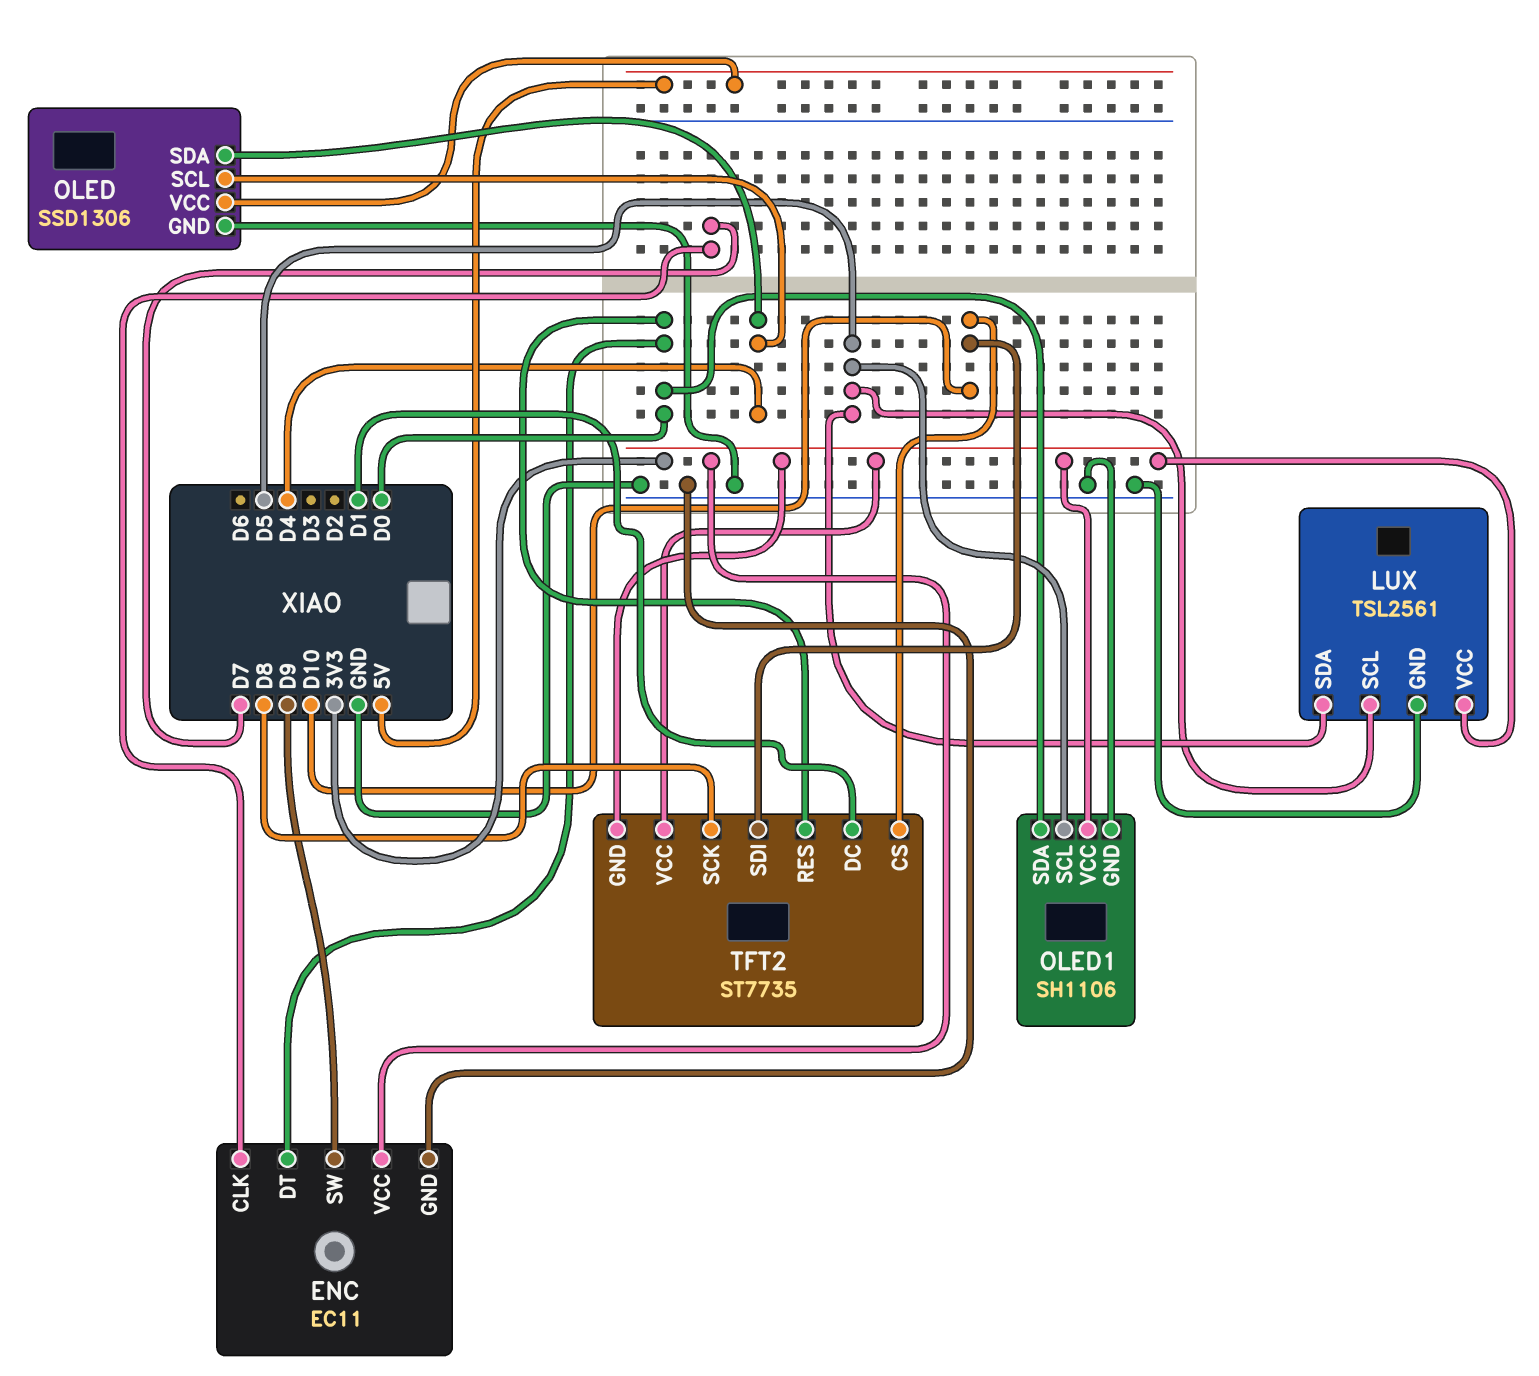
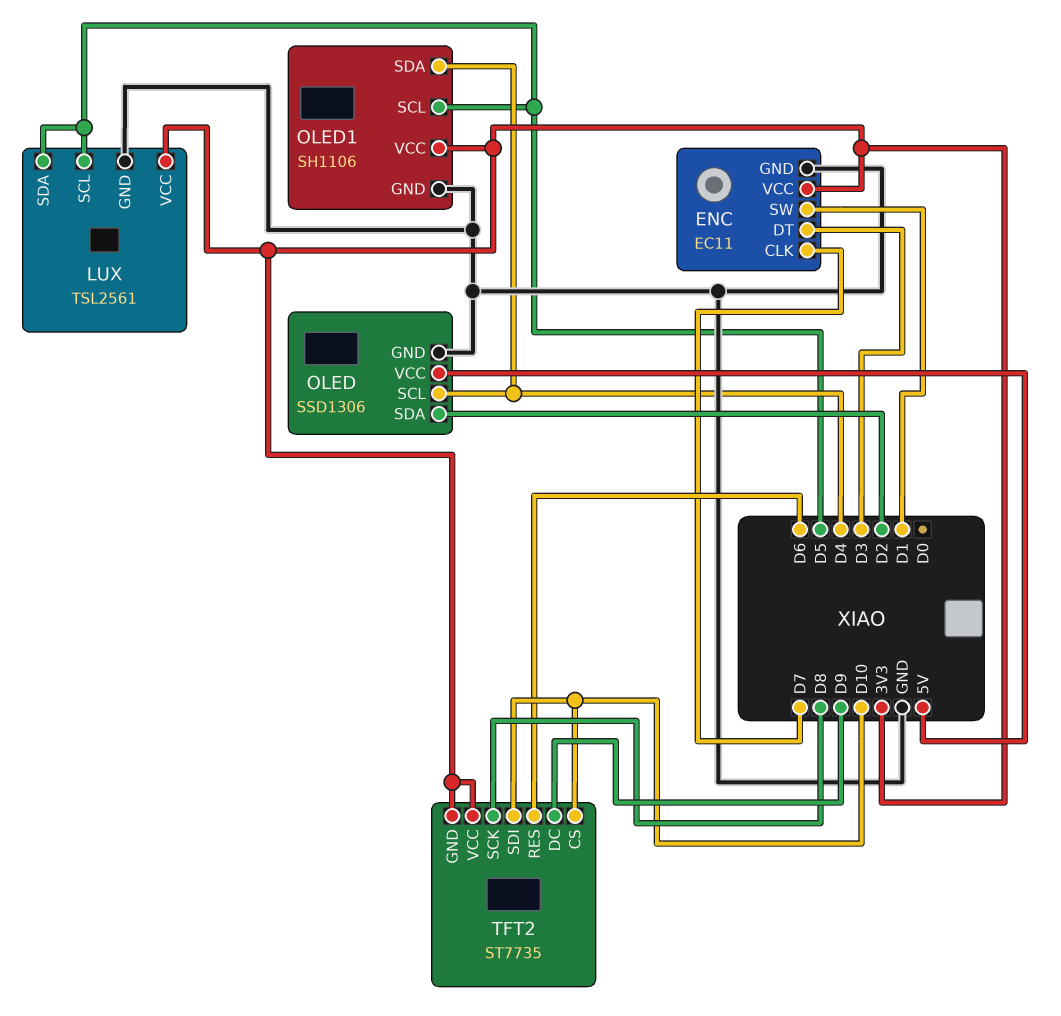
ENC pin DT: D0 -> D3
ENC pin SW: D9 -> D1
OLED pin SDA: D4 -> D2
OLED1 pin SDA: D0 -> D4
TFT2 pin DC: D1 -> D9
TFT2 pin RES: D0 -> D6

